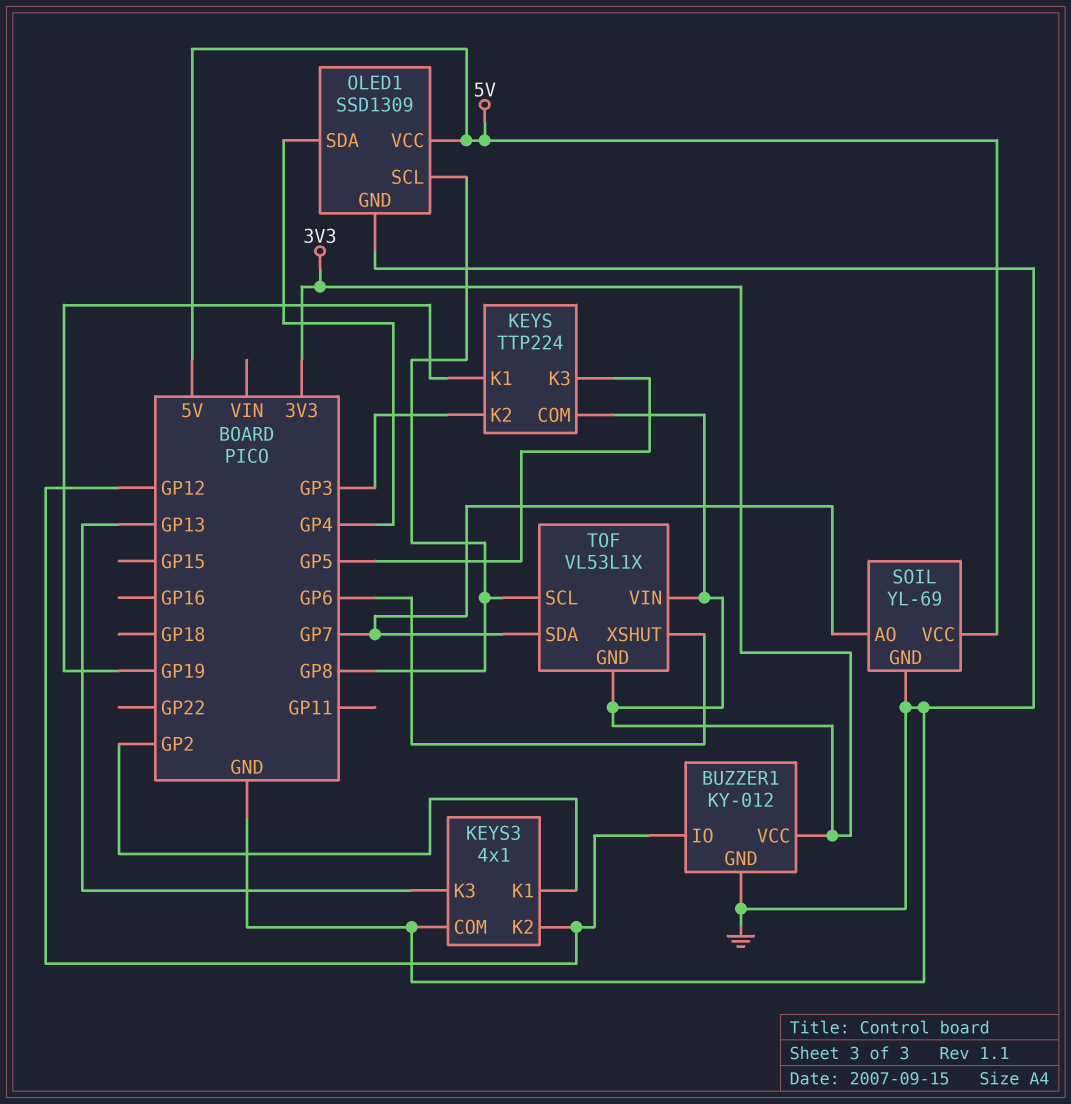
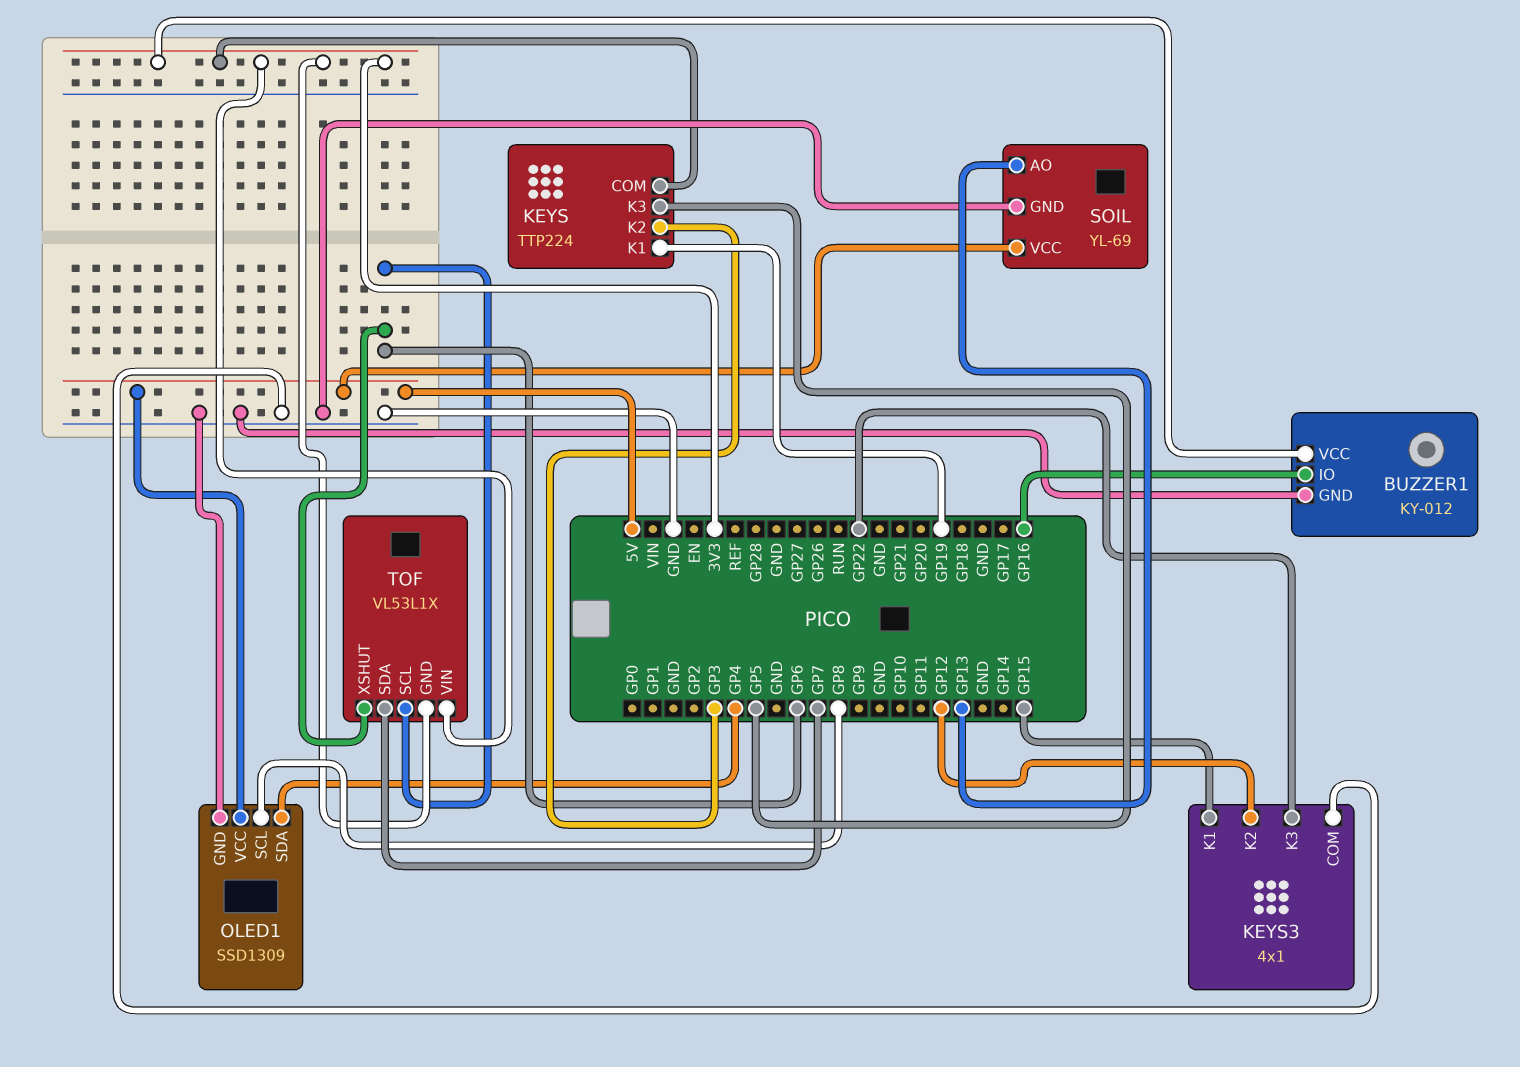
BUZZER1 pin IO: GP12 -> GP16
KEYS3 pin K1: GP2 -> GP15
KEYS3 pin K3: GP13 -> GP22
SOIL pin AO: GP7 -> GP13
TOF pin SCL: GP8 -> GP6

